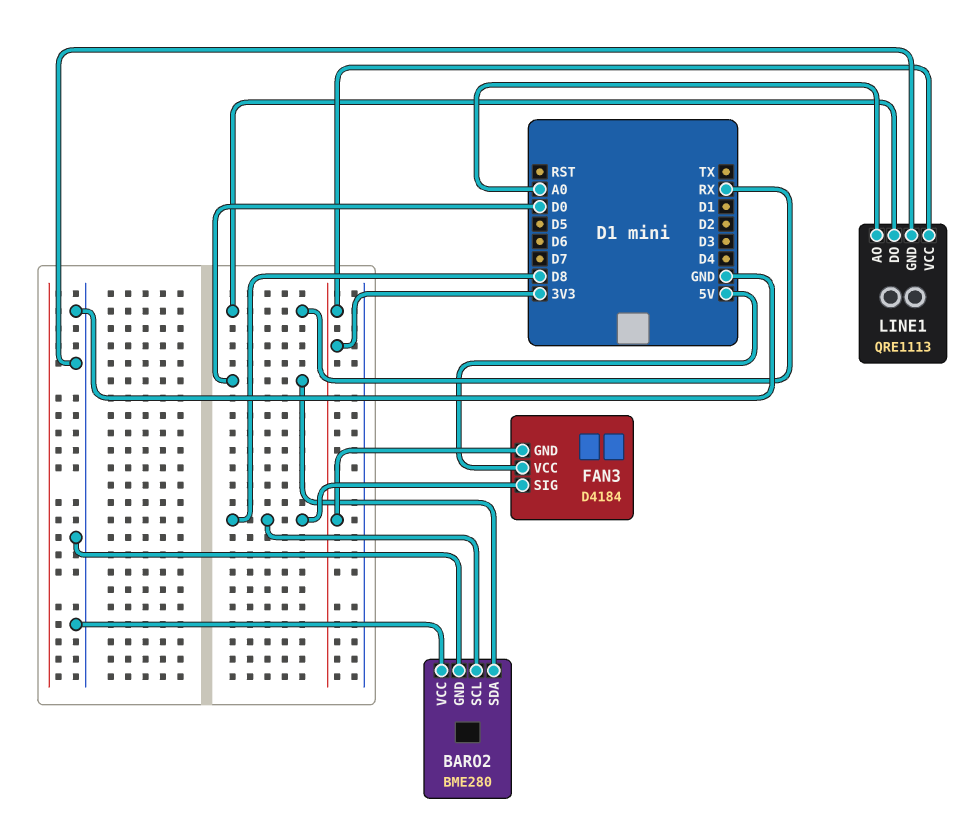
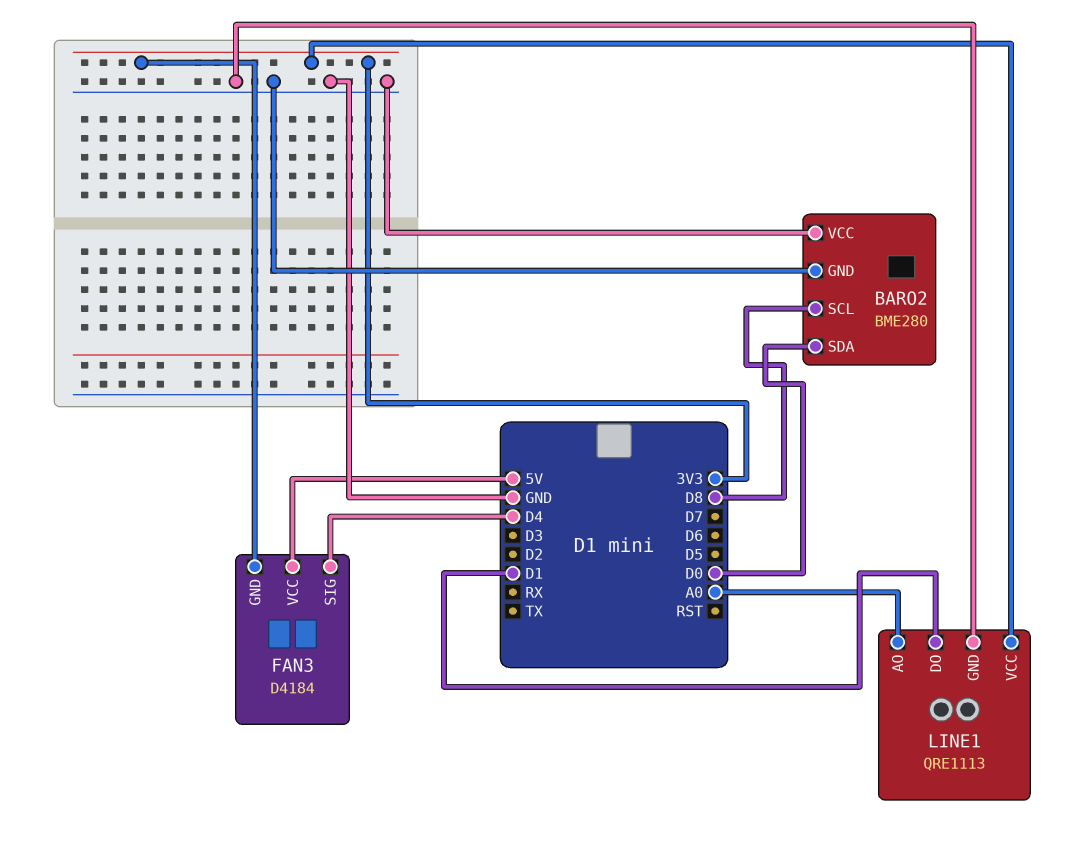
FAN3 pin SIG: D8 -> D4
LINE1 pin DO: RX -> D1

